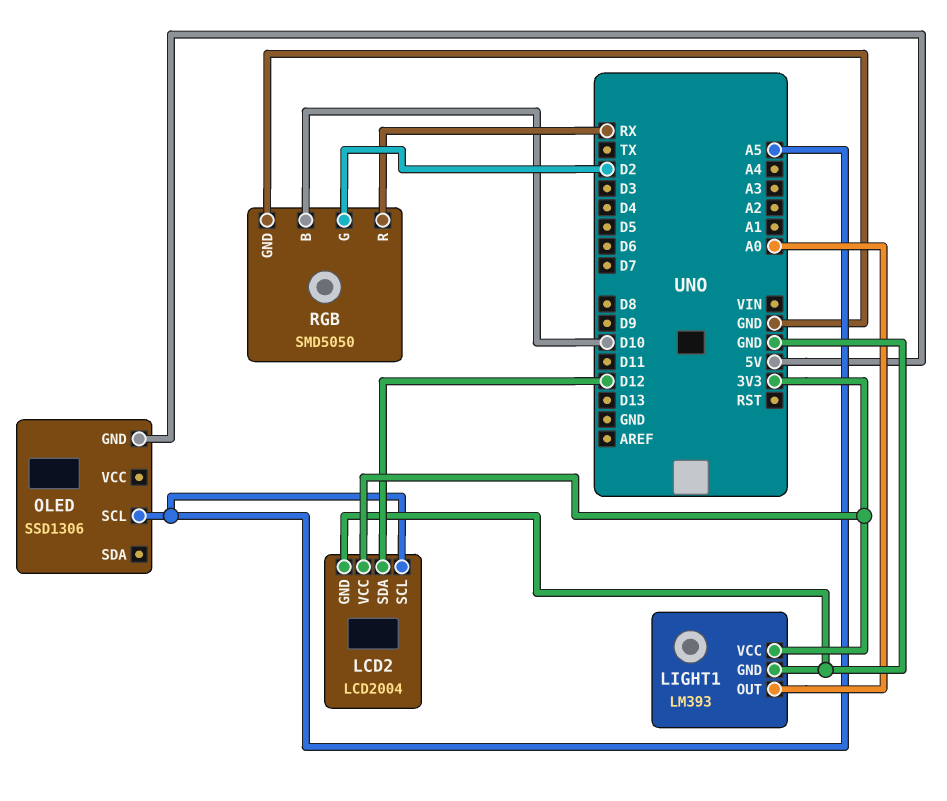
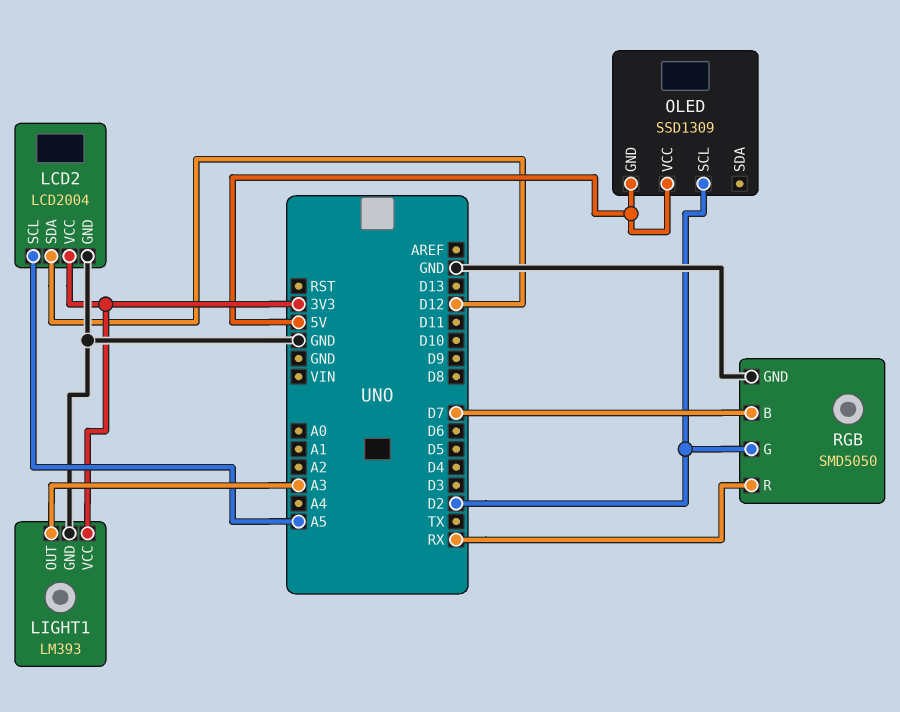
LIGHT1 pin OUT: A0 -> A3
OLED: SSD1306 -> SSD1309
OLED pin SCL: A5 -> D2
OLED pin VCC: none -> 5V
RGB pin B: D10 -> D7

